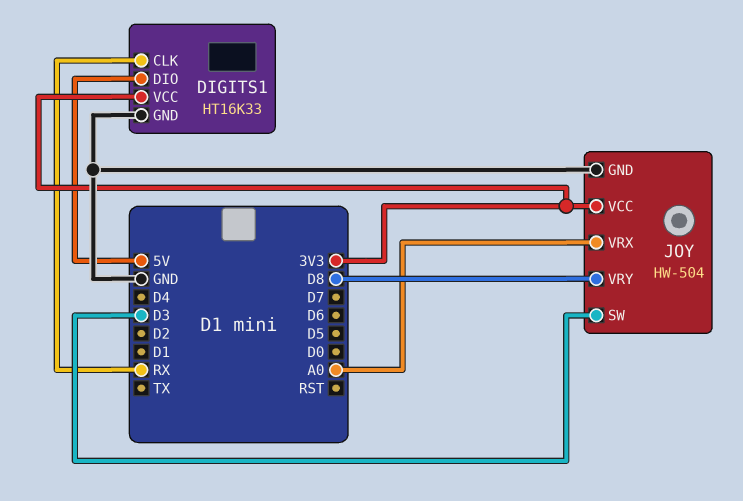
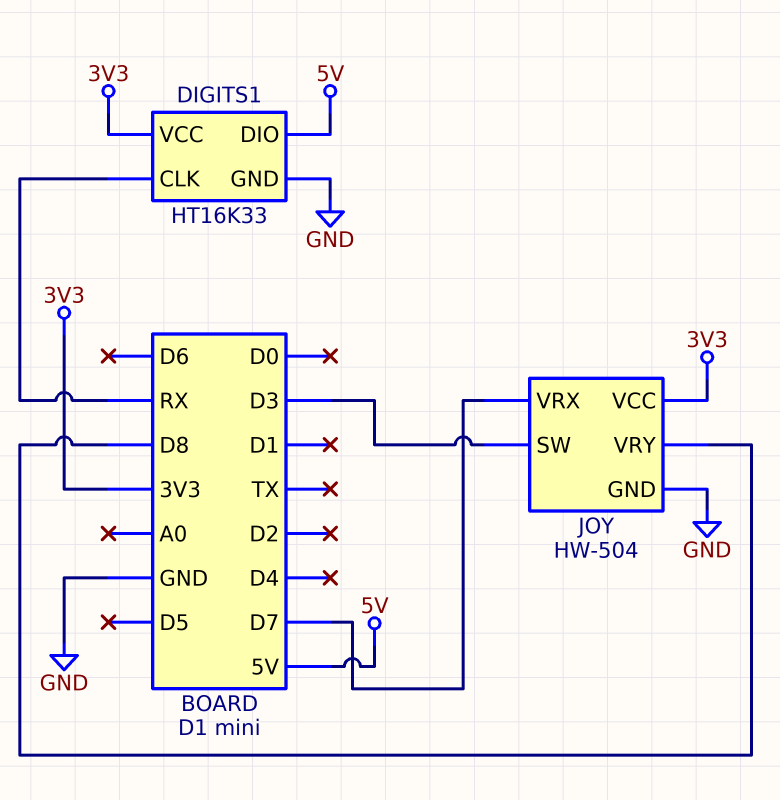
JOY pin VRX: A0 -> D7

